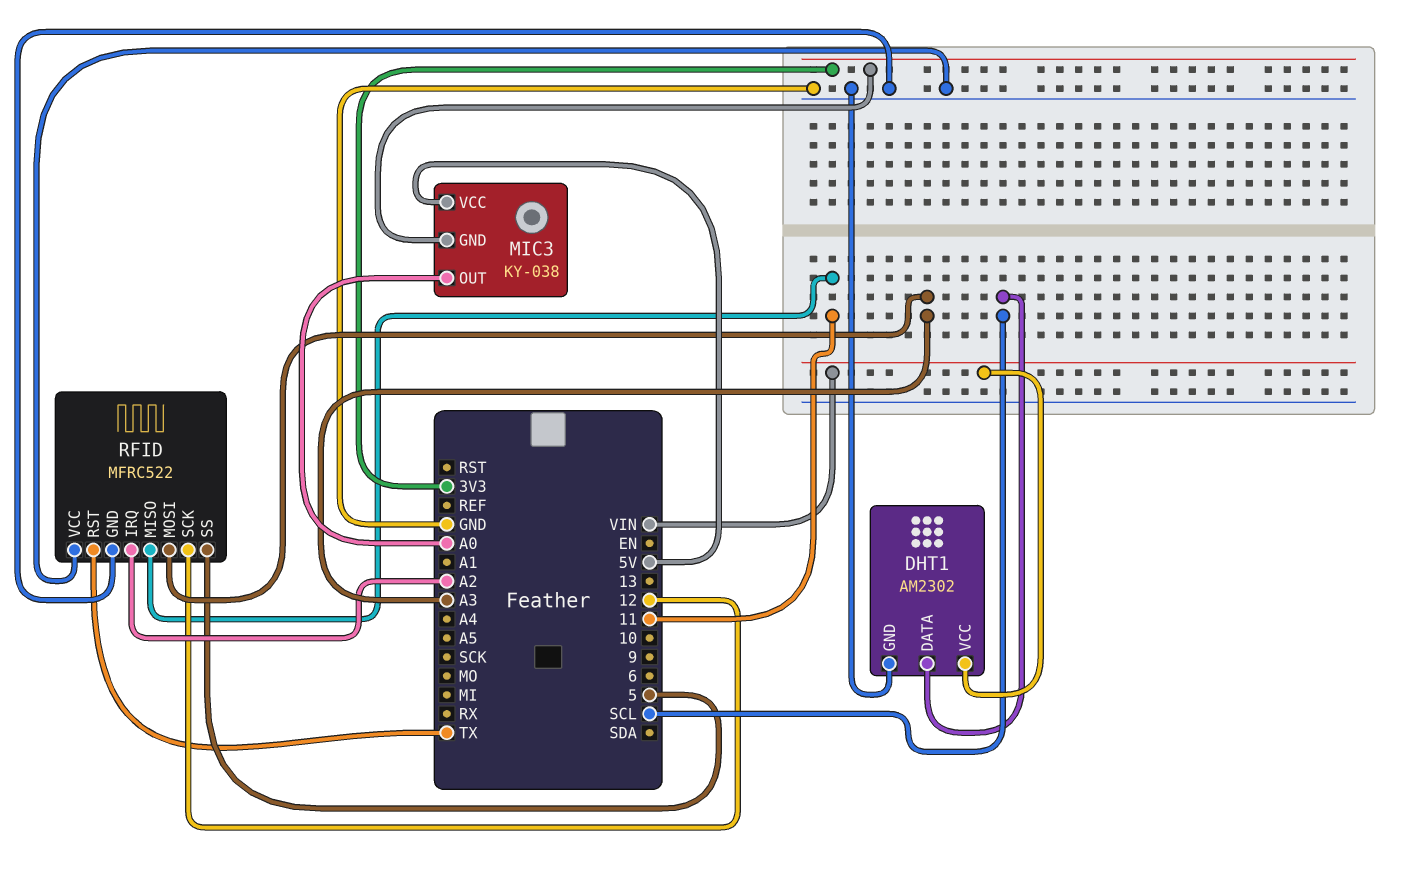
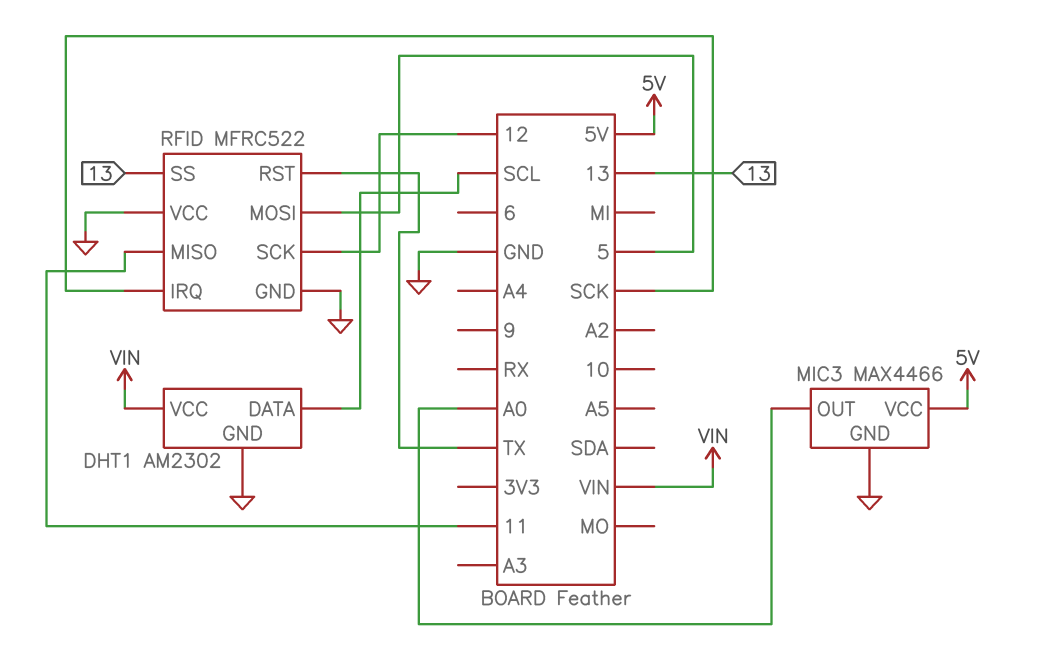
MIC3: KY-038 -> MAX4466
MIC3 pin GND: 3V3 -> GND
RFID pin IRQ: A2 -> SCK
RFID pin MOSI: A3 -> 5
RFID pin SS: 5 -> 13

